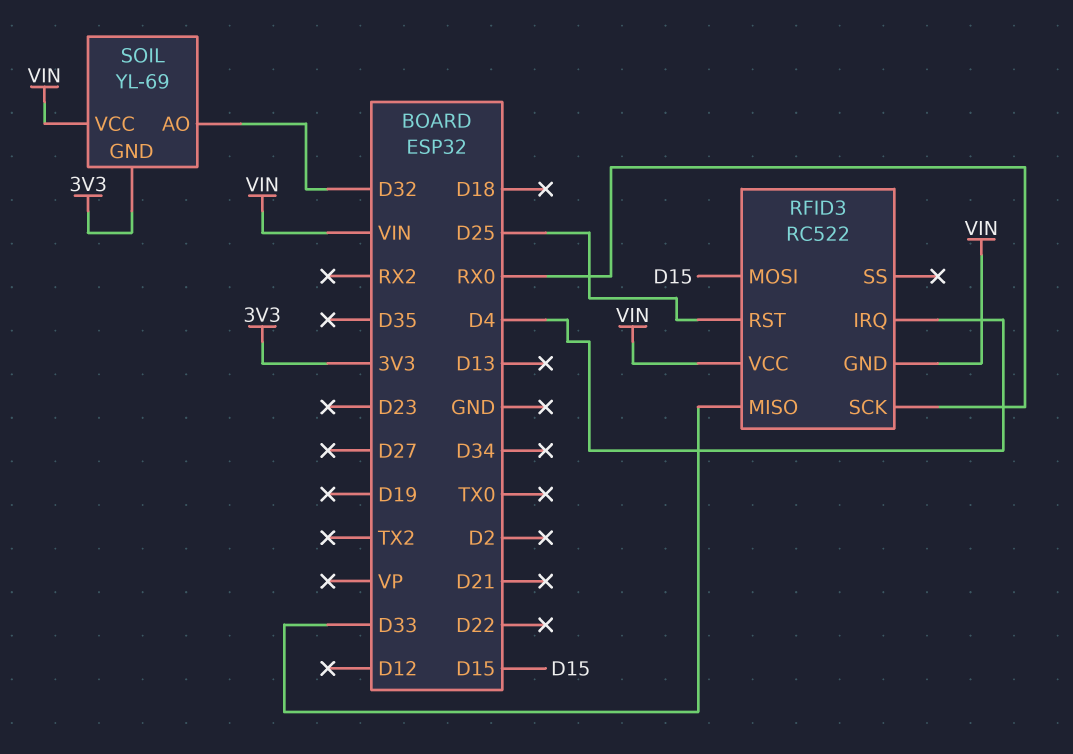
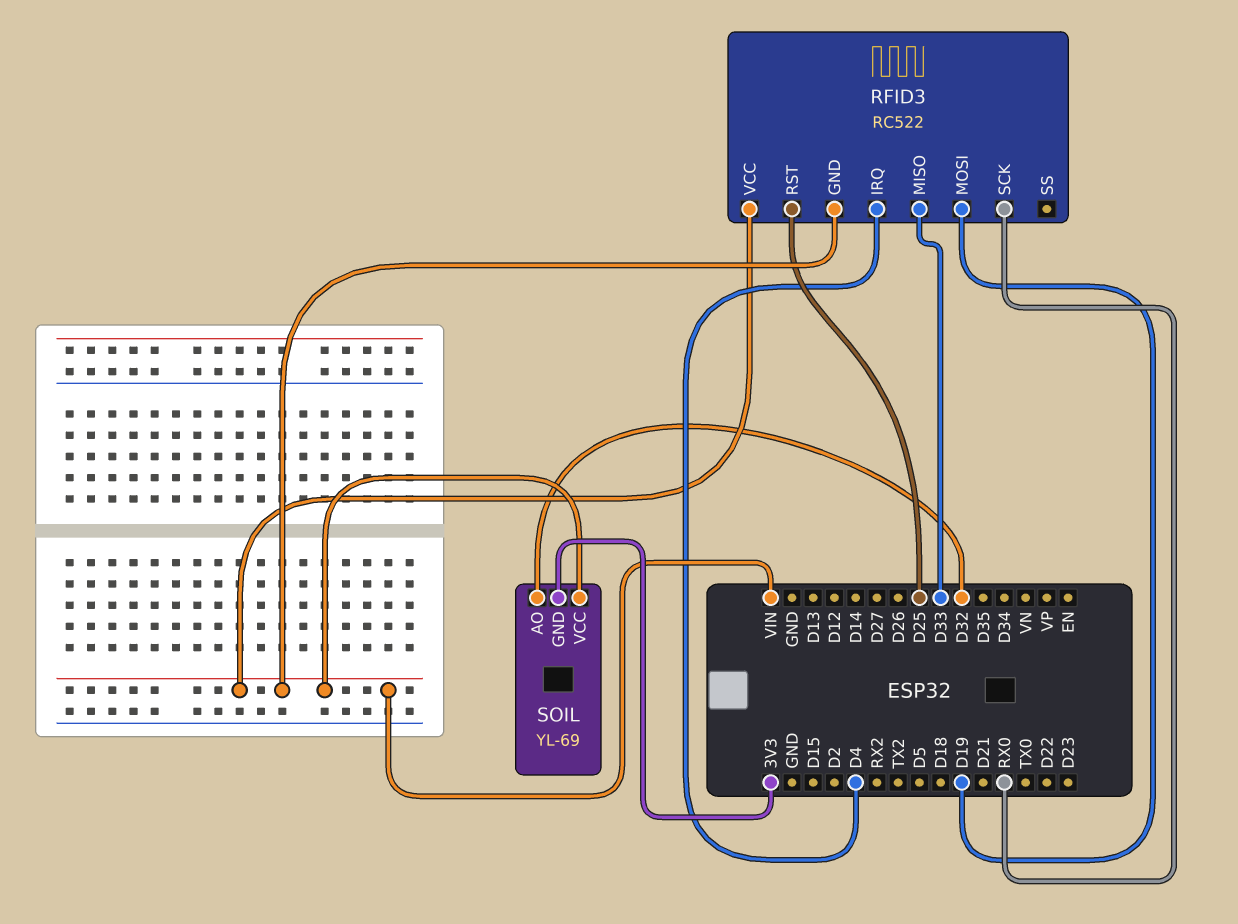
RFID3 pin MOSI: D15 -> D19

